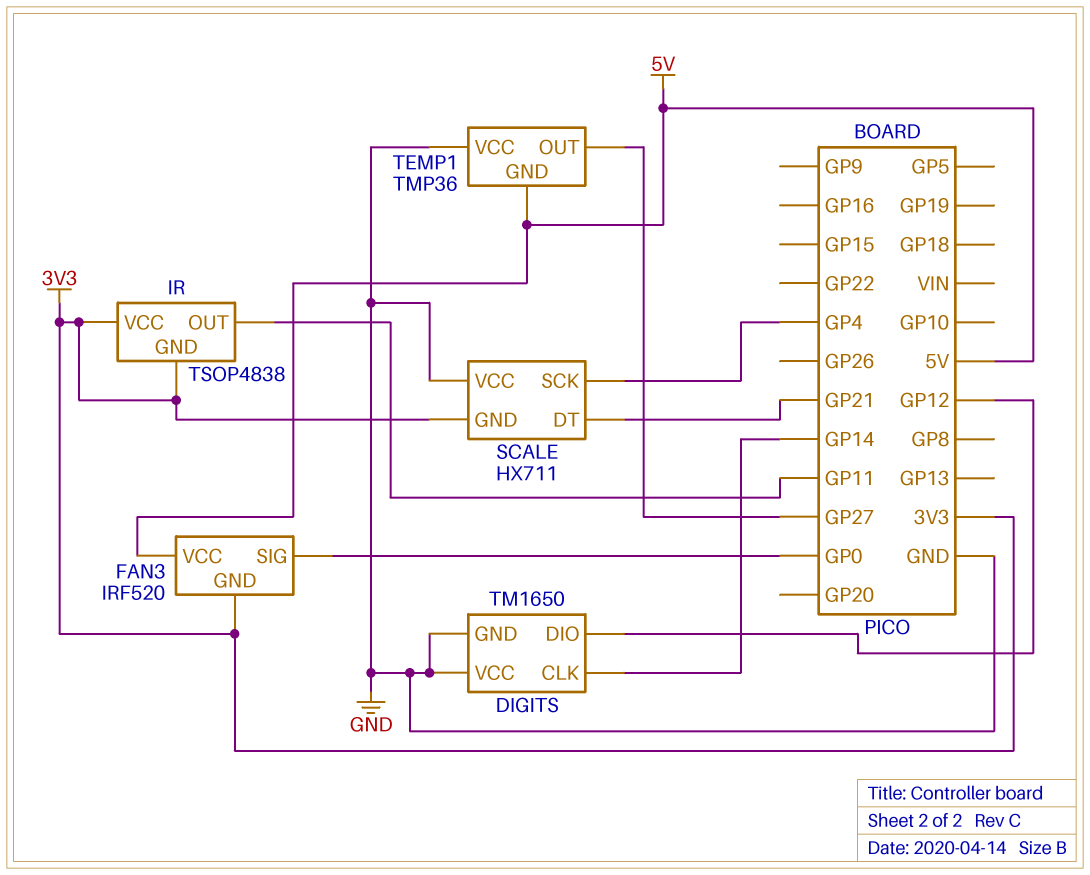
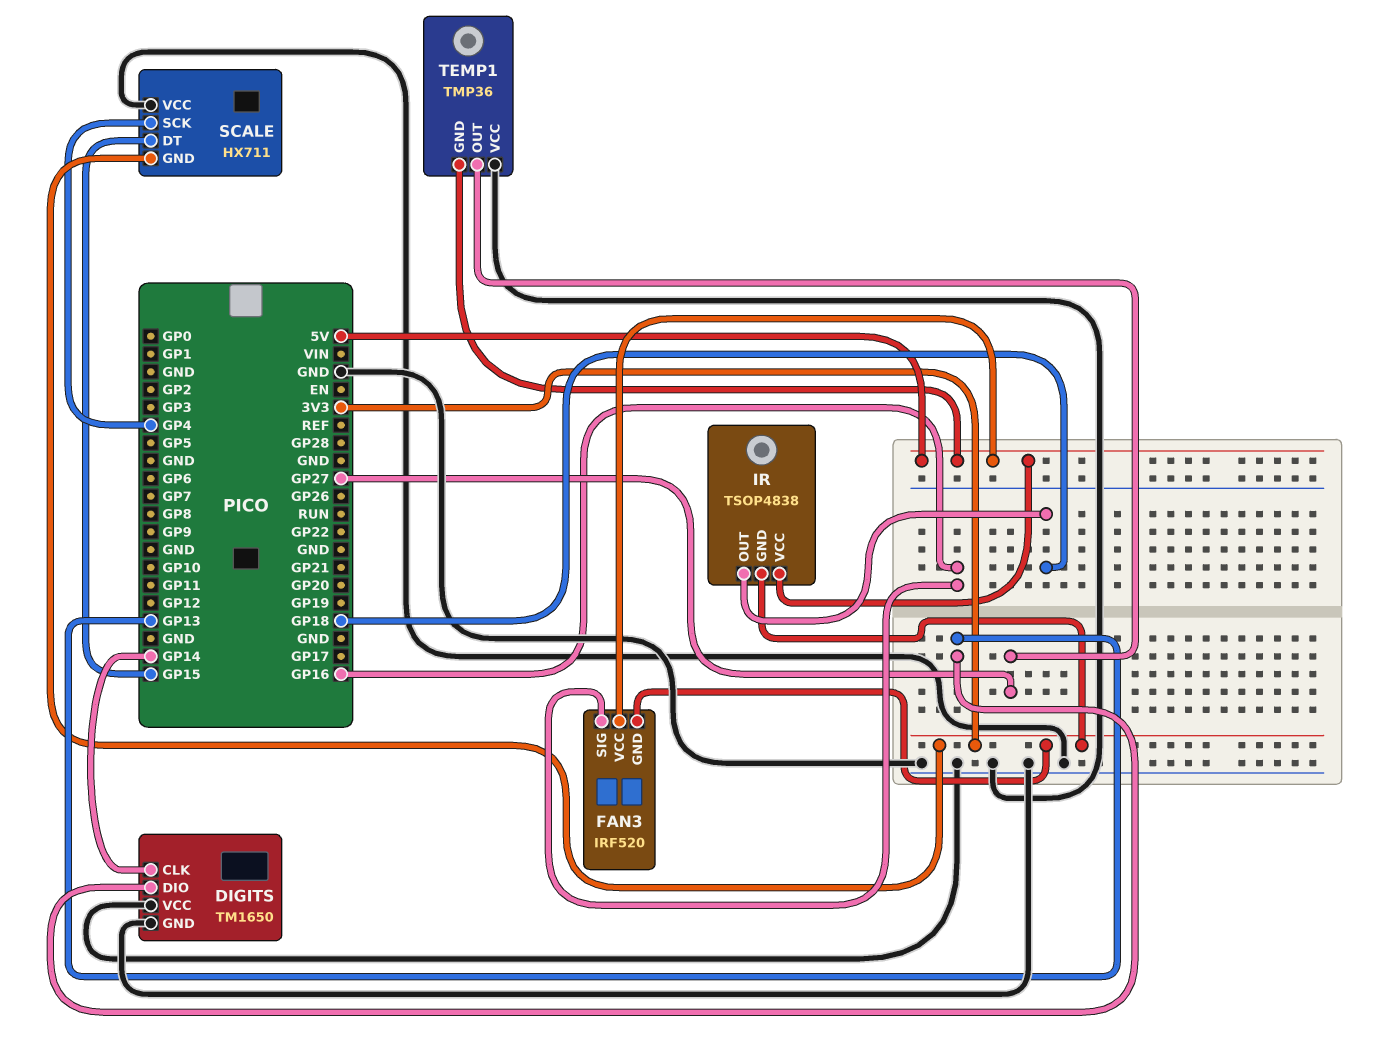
DIGITS pin DIO: GP12 -> GP13
FAN3 pin SIG: GP0 -> GP16
IR pin OUT: GP11 -> GP18
IR pin VCC: 3V3 -> 5V
SCALE pin DT: GP21 -> GP15

